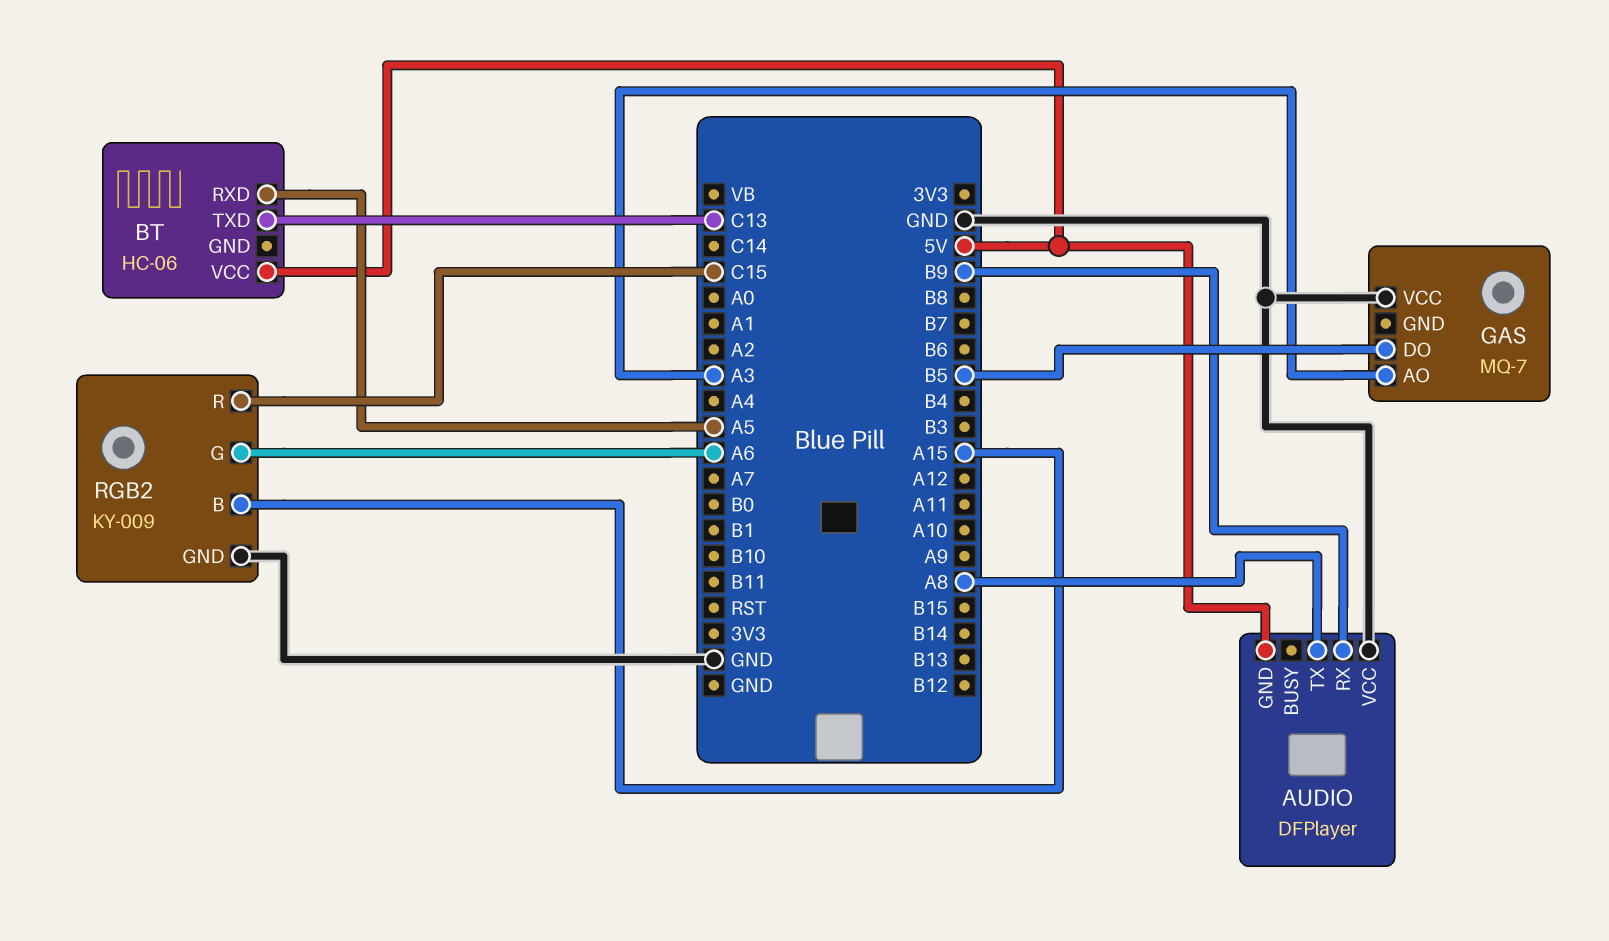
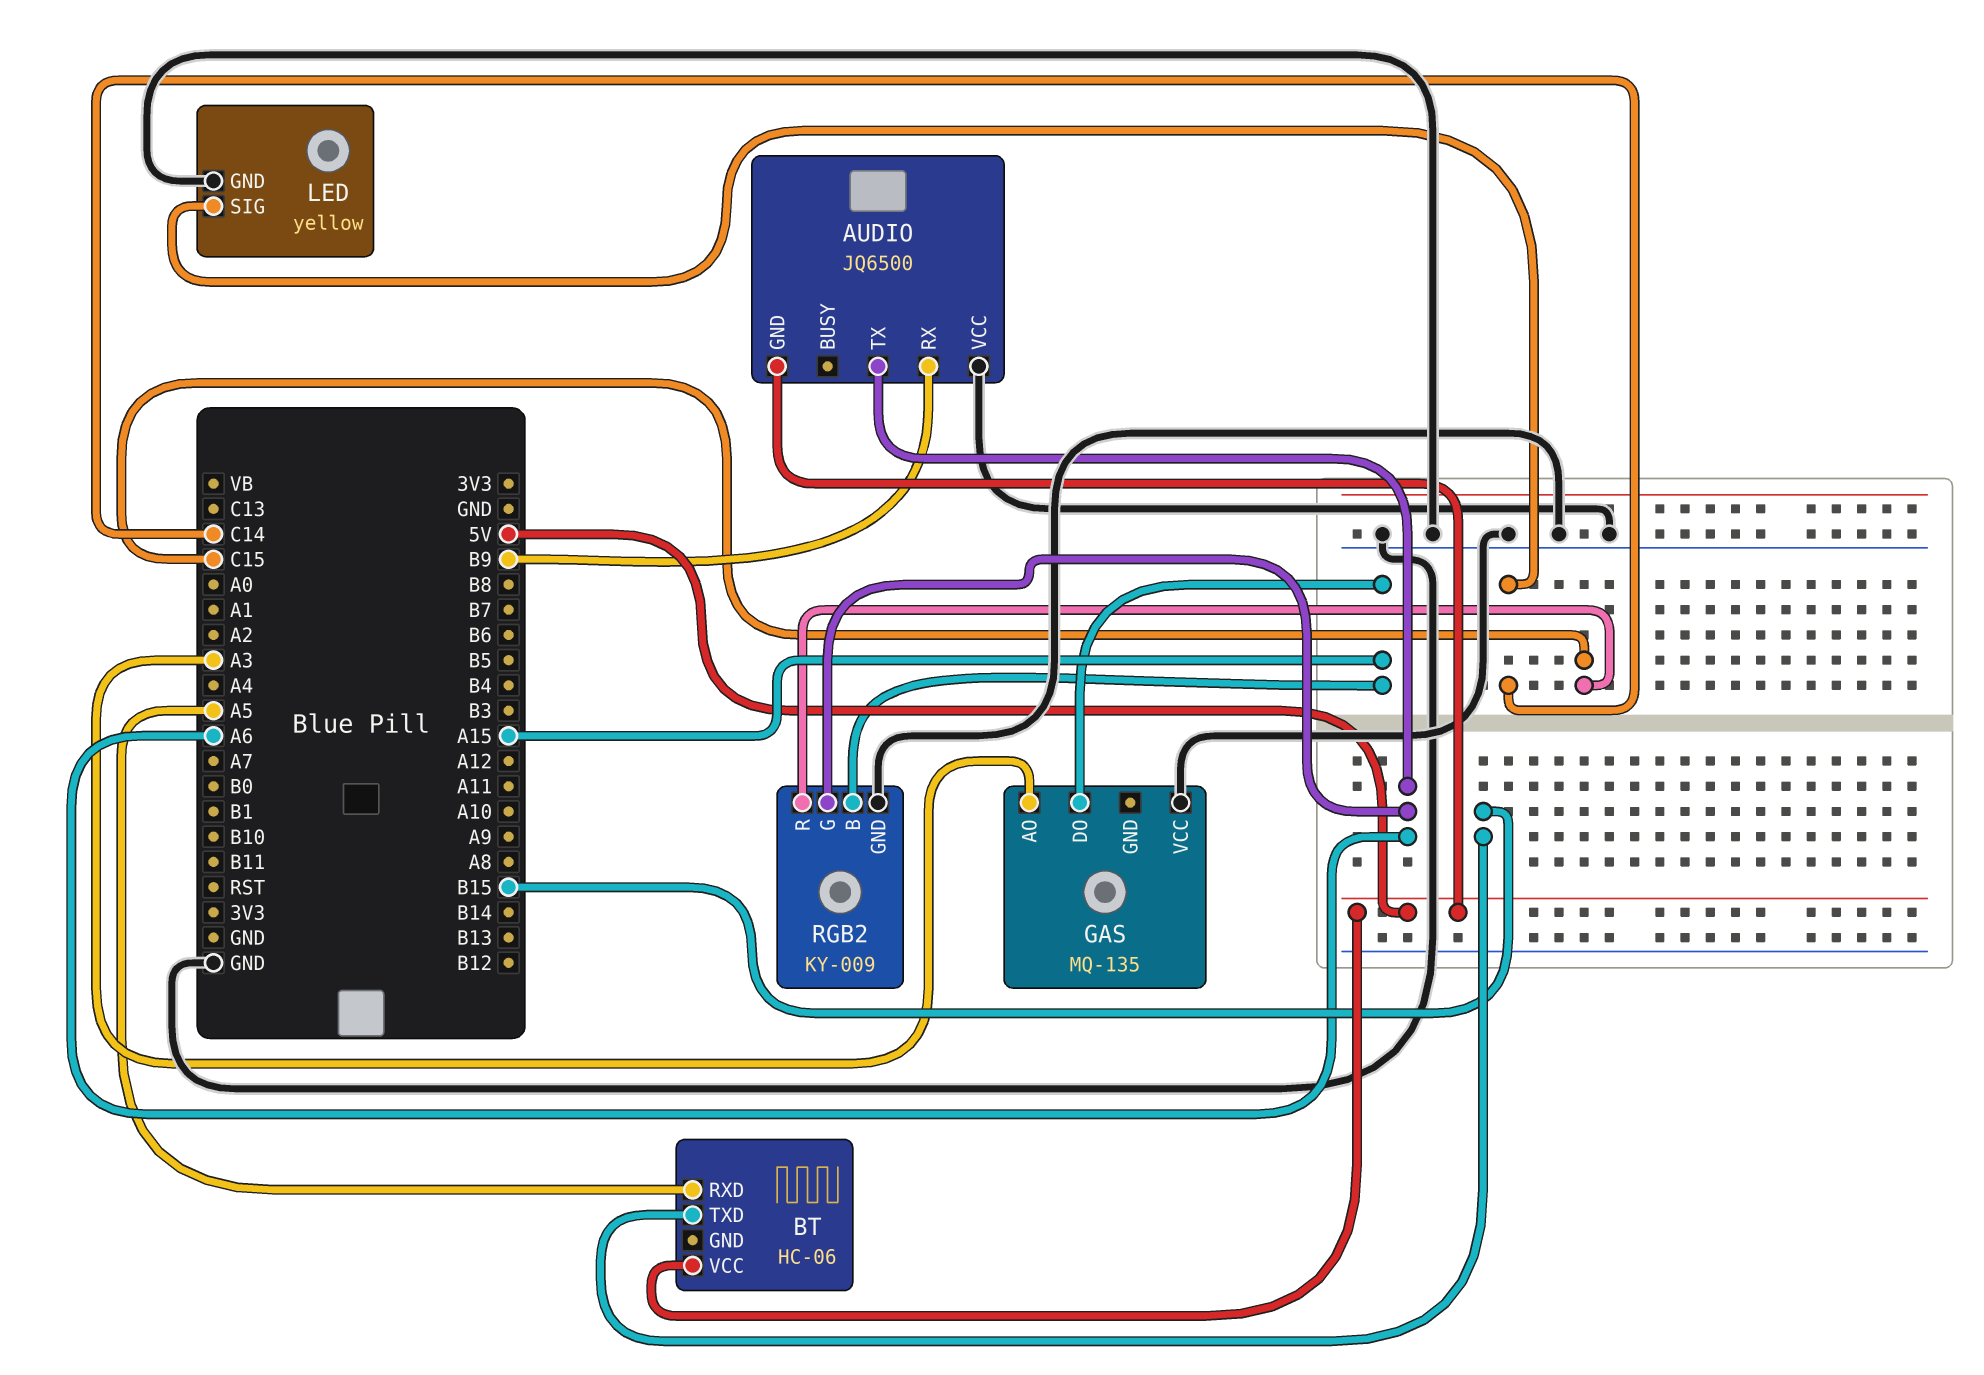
AUDIO: DFPlayer -> JQ6500
AUDIO pin TX: A8 -> A6
BT pin TXD: C13 -> B15
GAS: MQ-7 -> MQ-135
GAS pin DO: B5 -> A15
LED: none -> yellow
LED pin GND: none -> GND
LED pin SIG: none -> C14

